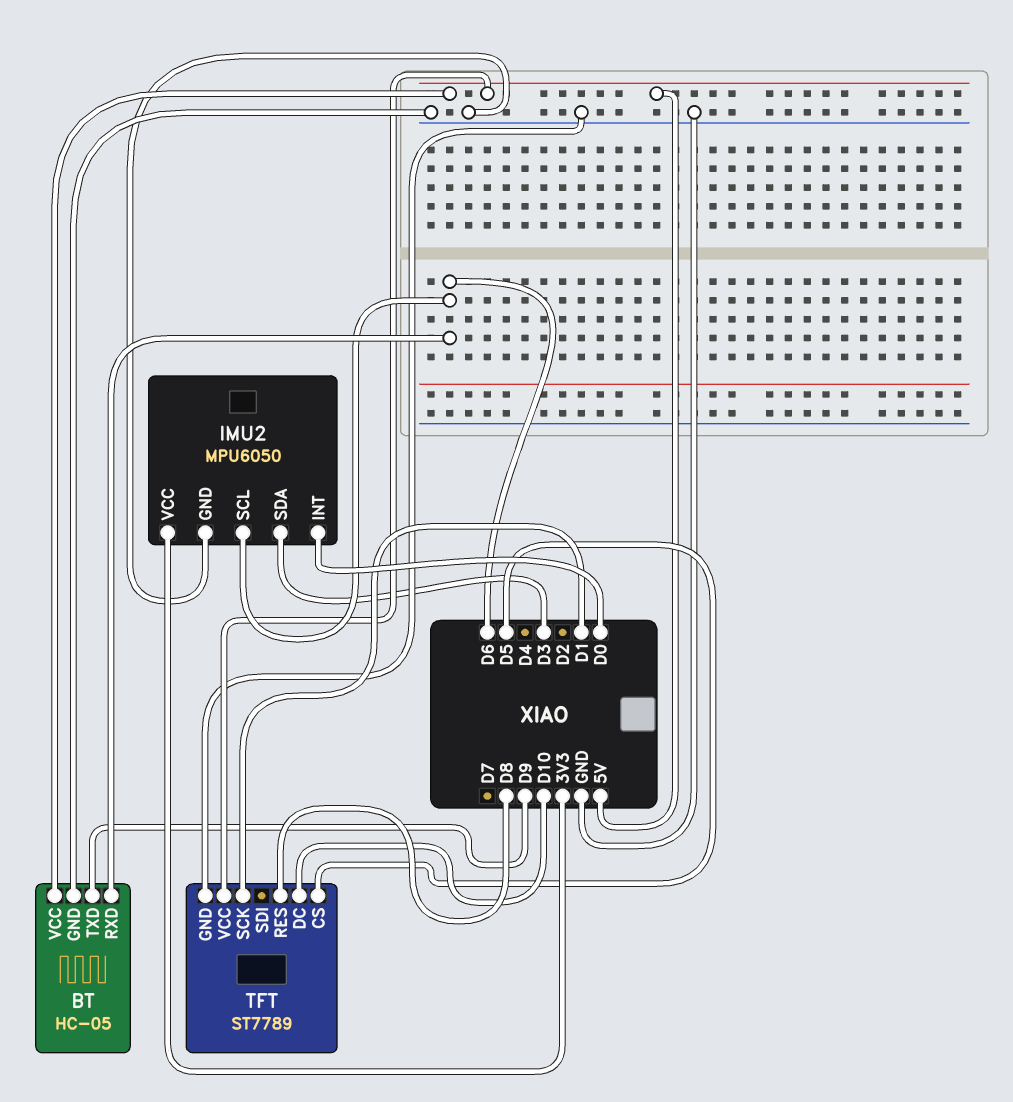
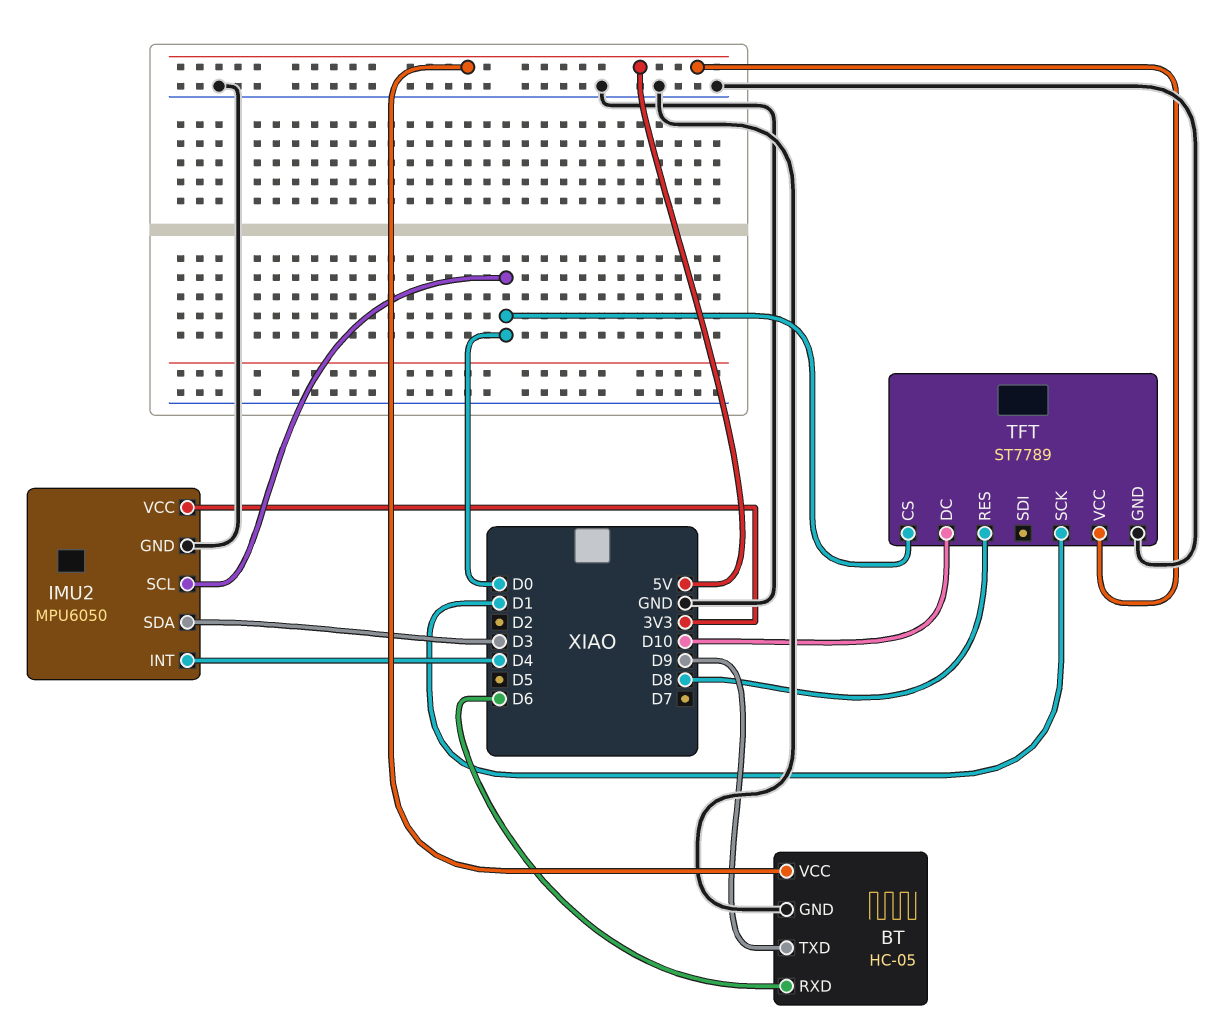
IMU2 pin INT: D0 -> D4
IMU2 pin SCL: D6 -> D0
TFT pin CS: D5 -> D0

